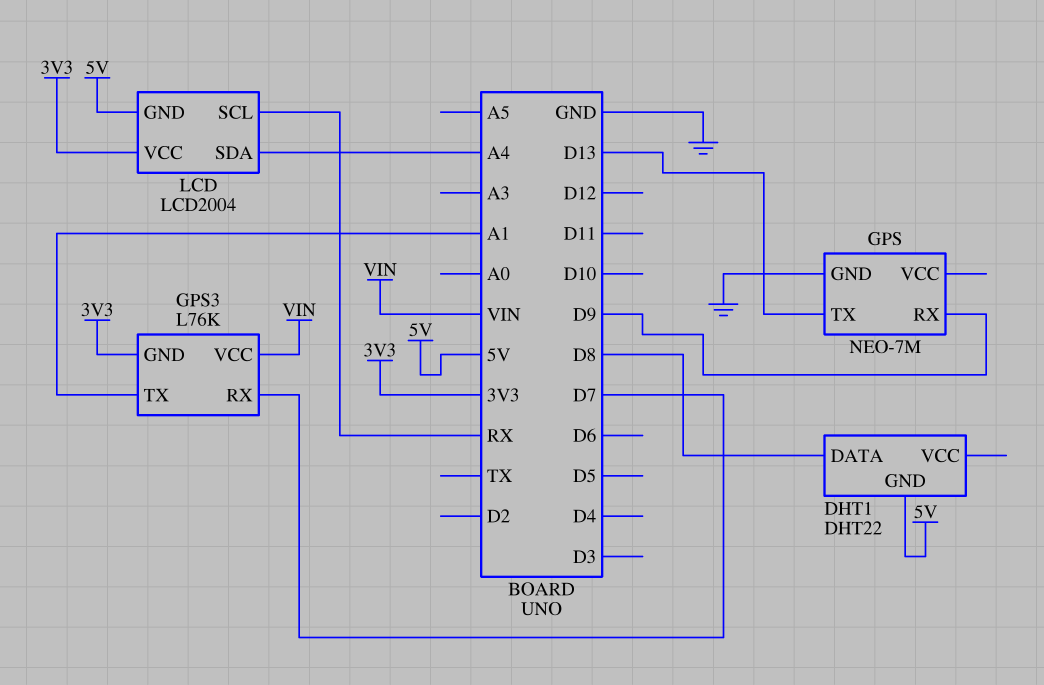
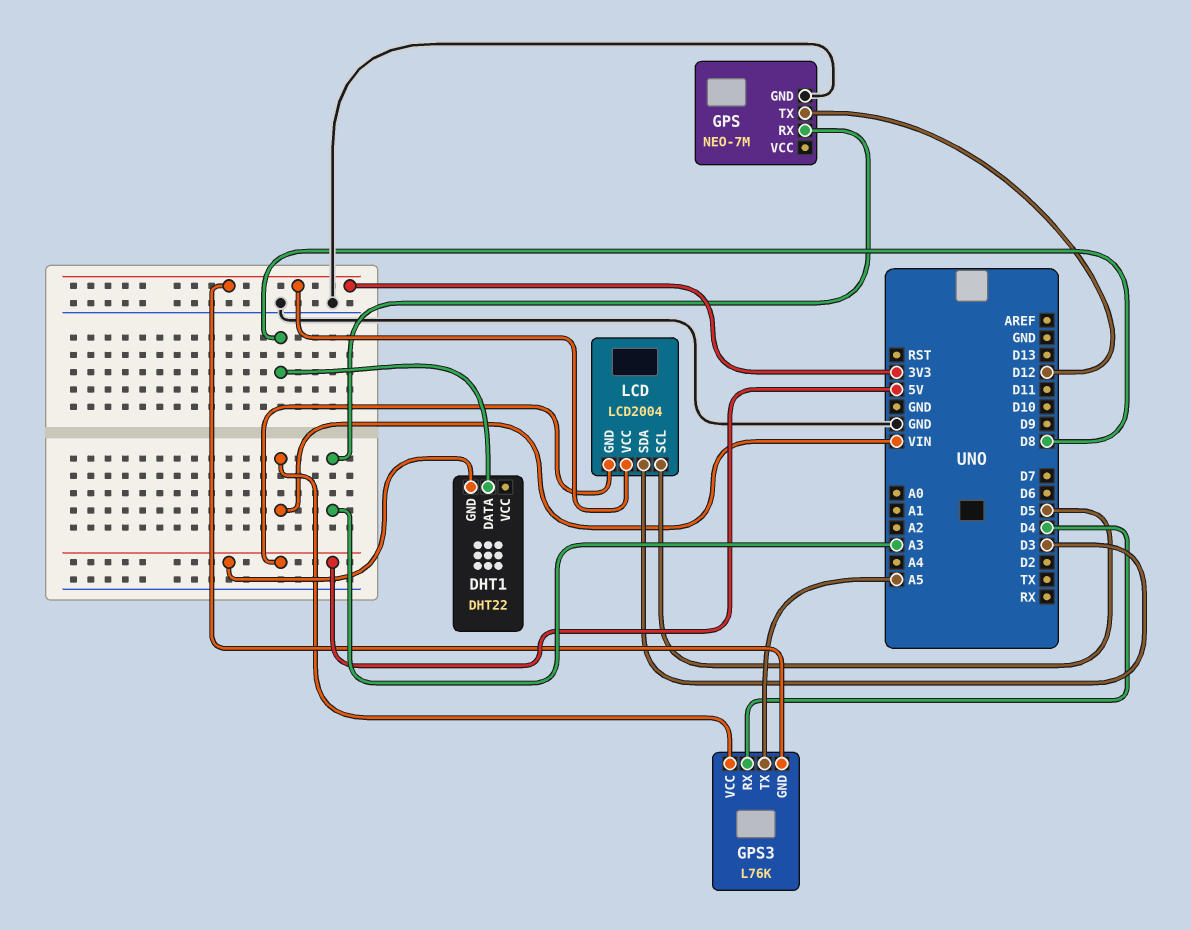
GPS pin RX: D9 -> A3
GPS pin TX: D13 -> D12
GPS3 pin RX: D7 -> D4
GPS3 pin TX: A1 -> A5
LCD pin SCL: RX -> D5
LCD pin SDA: A4 -> D3

